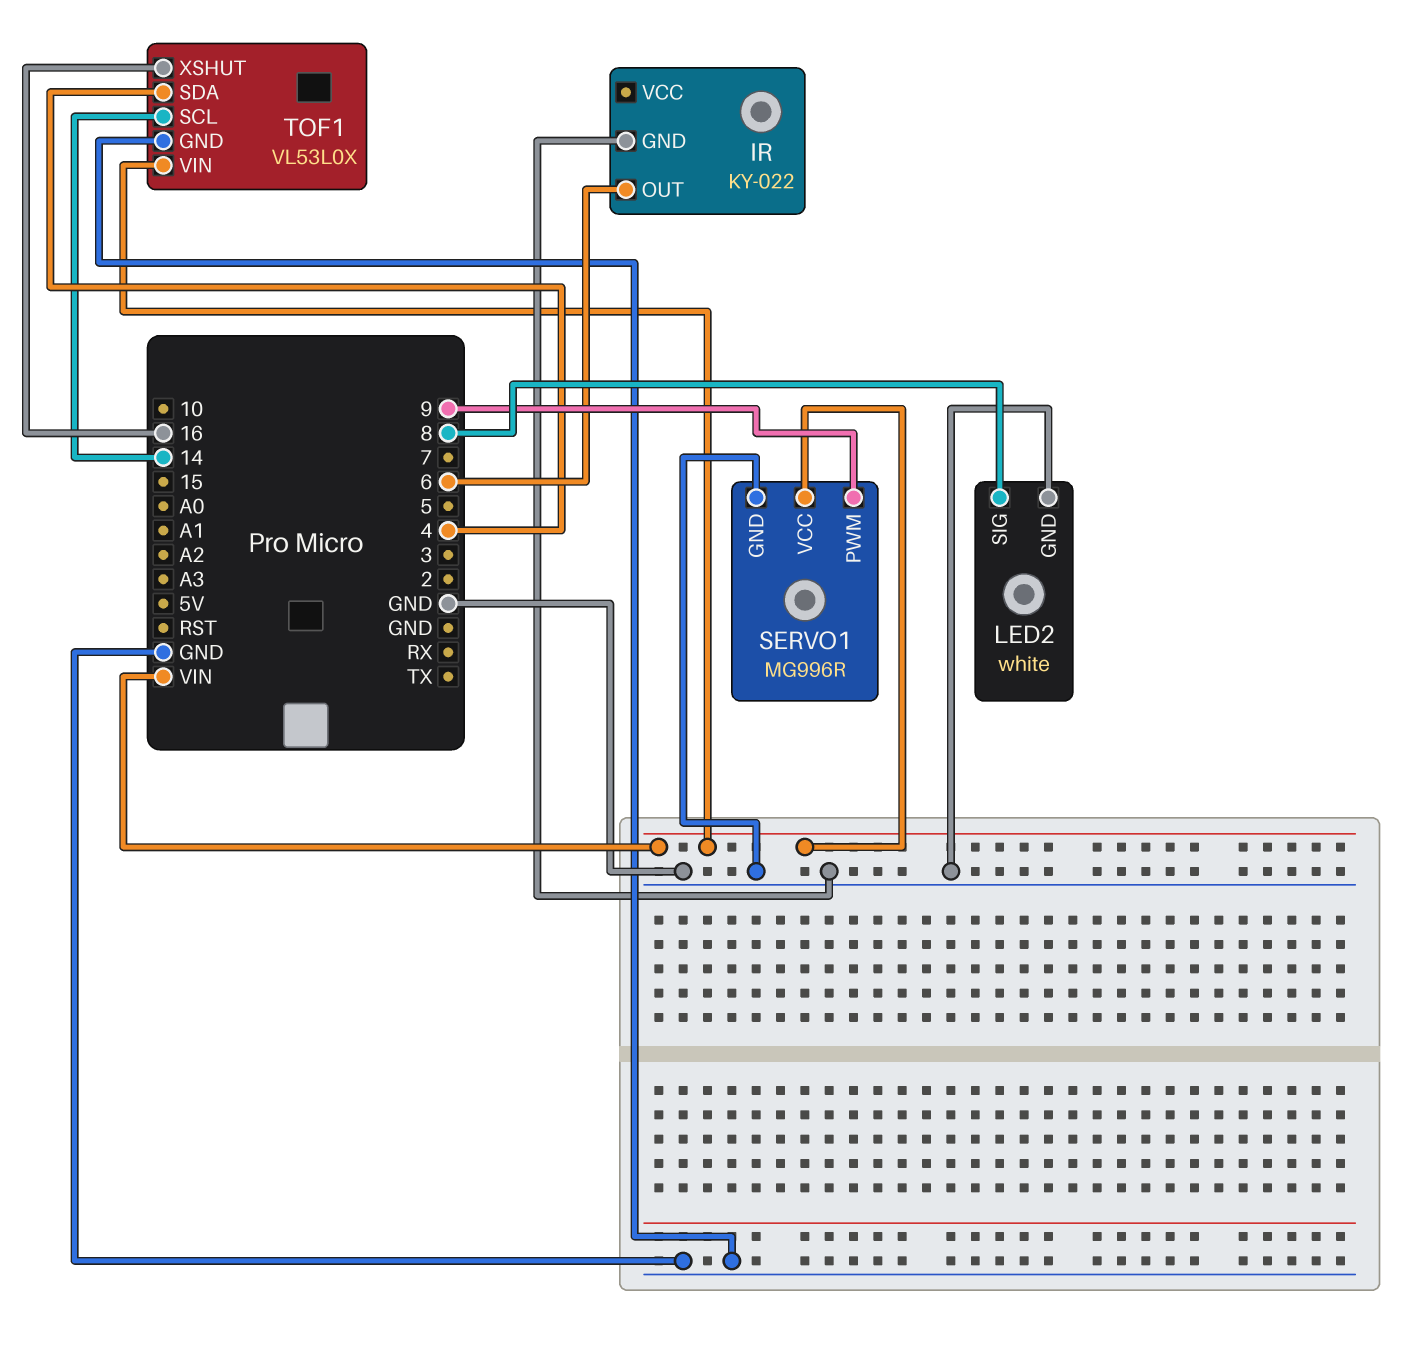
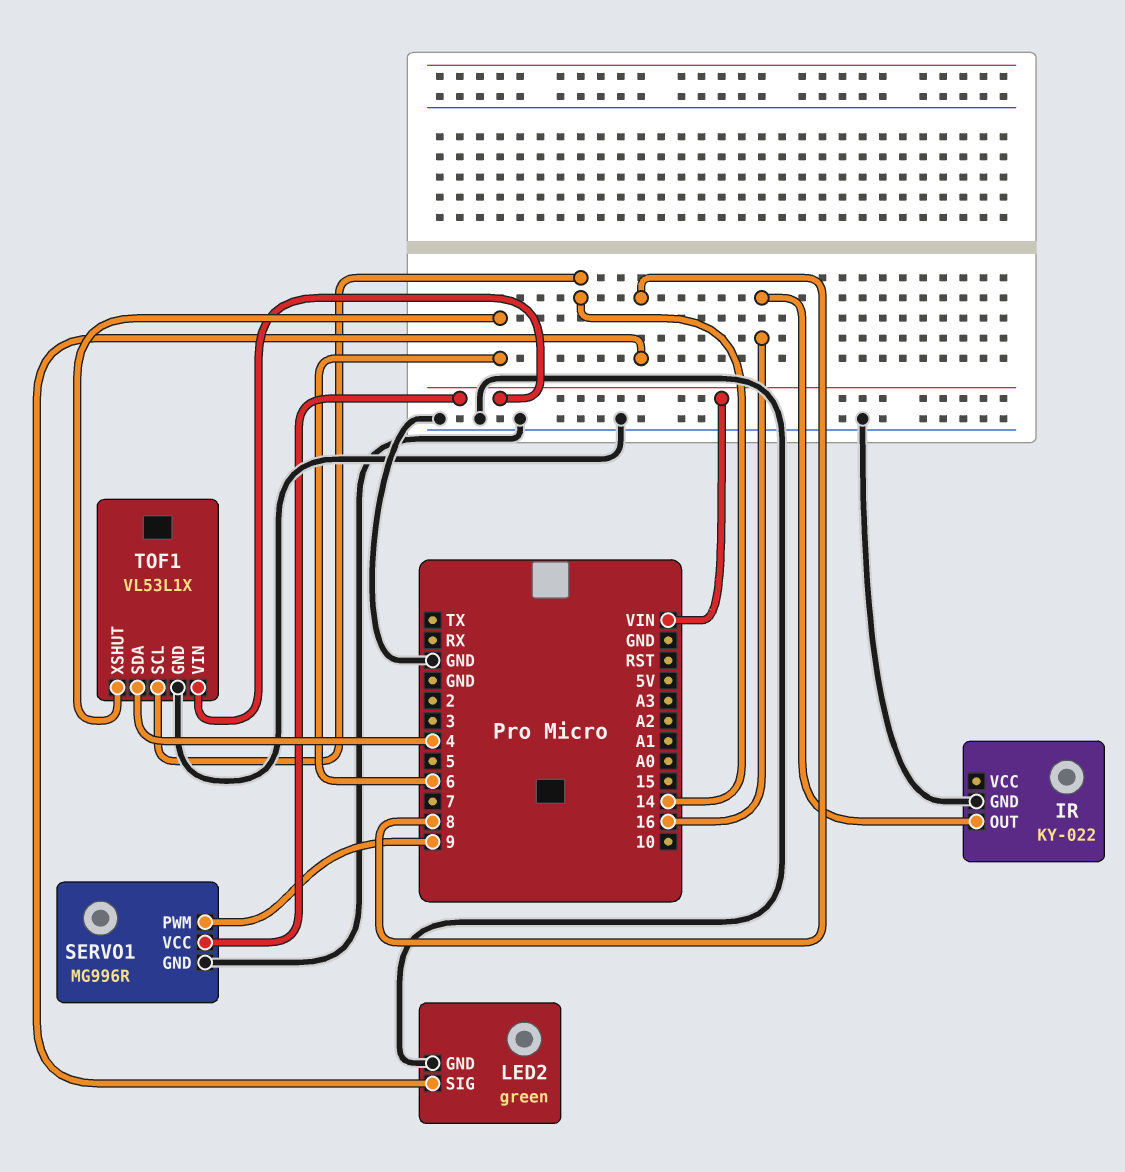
IR pin OUT: 6 -> 16
LED2: white -> green
TOF1: VL53L0X -> VL53L1X
TOF1 pin XSHUT: 16 -> 6

